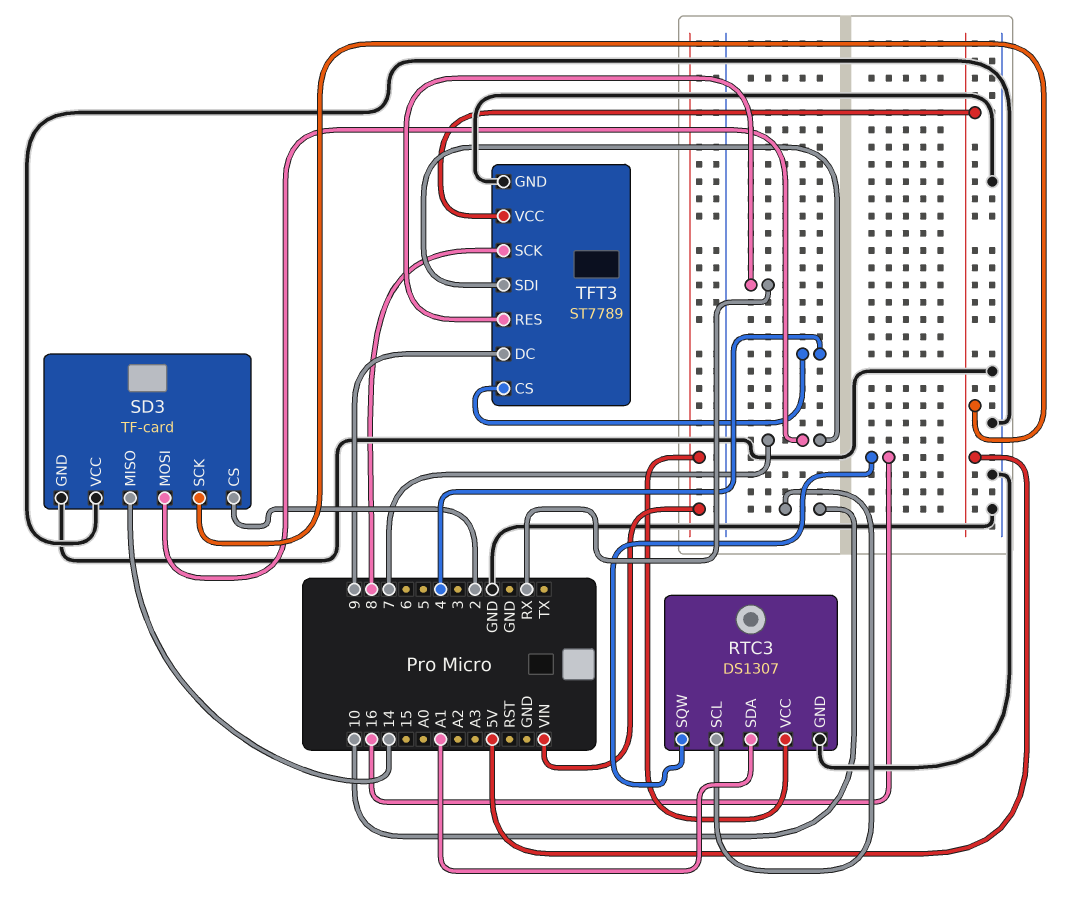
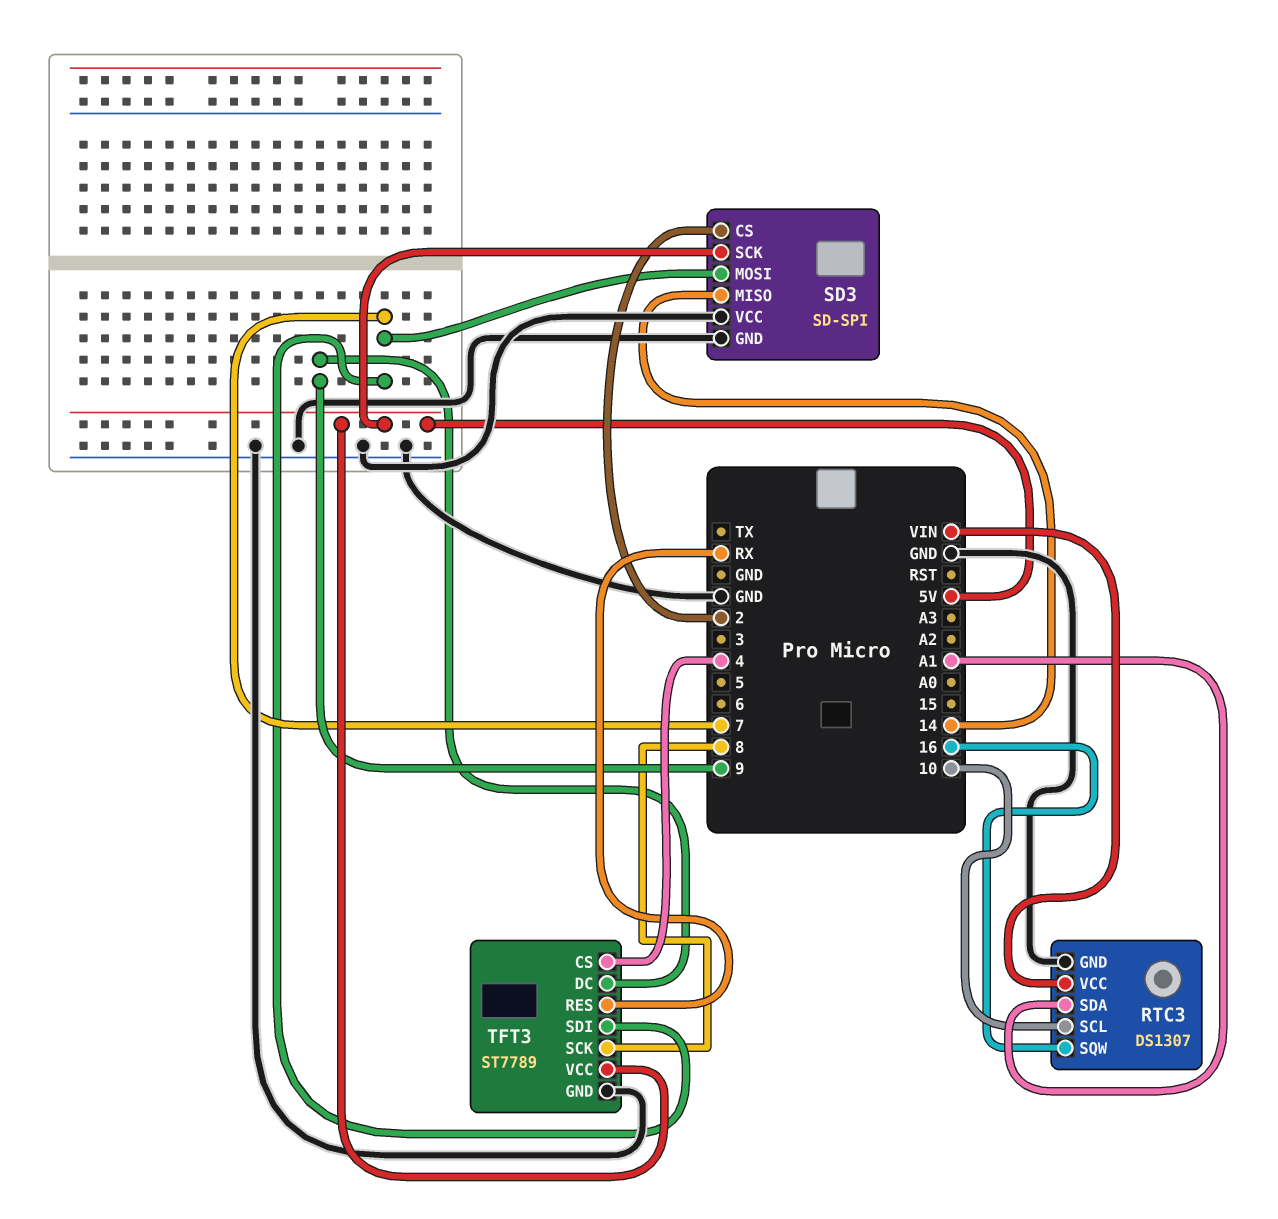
SD3: TF-card -> SD-SPI

